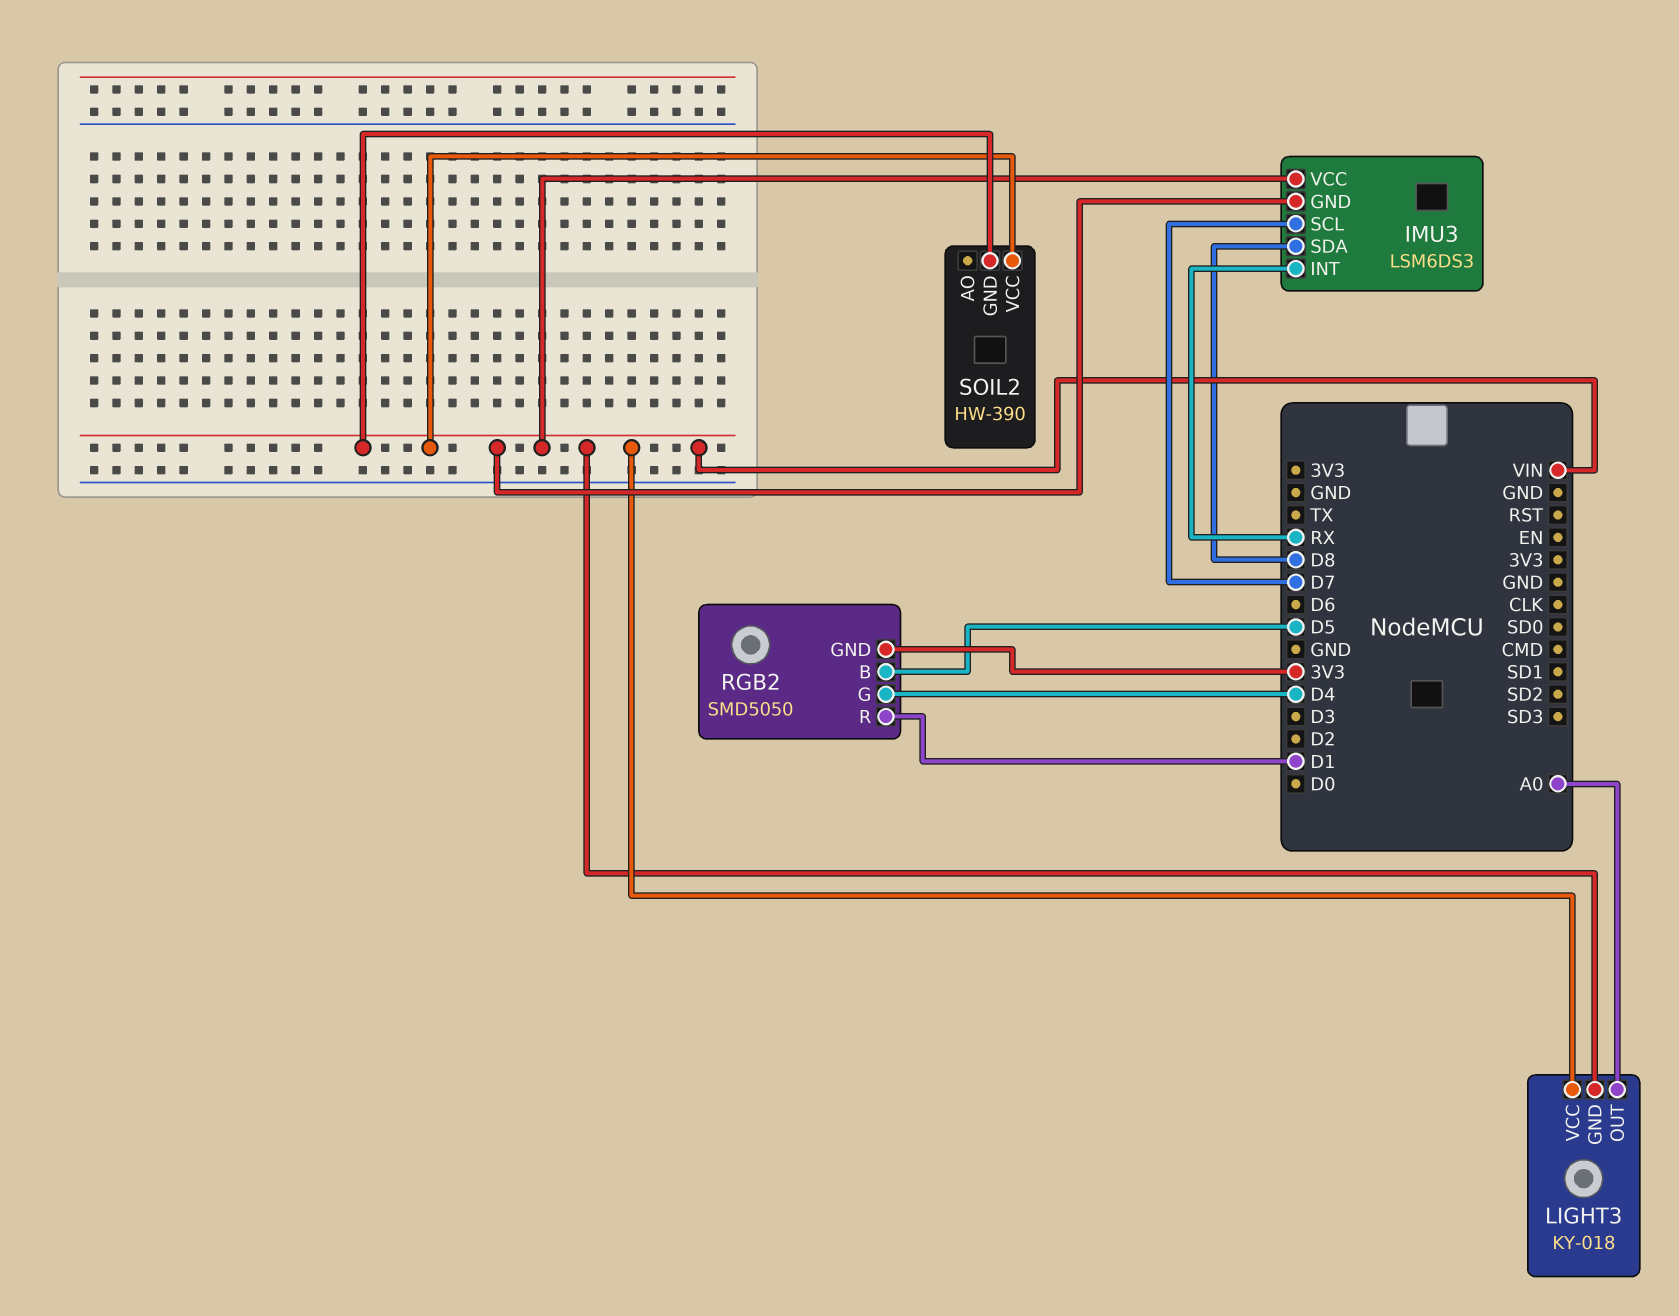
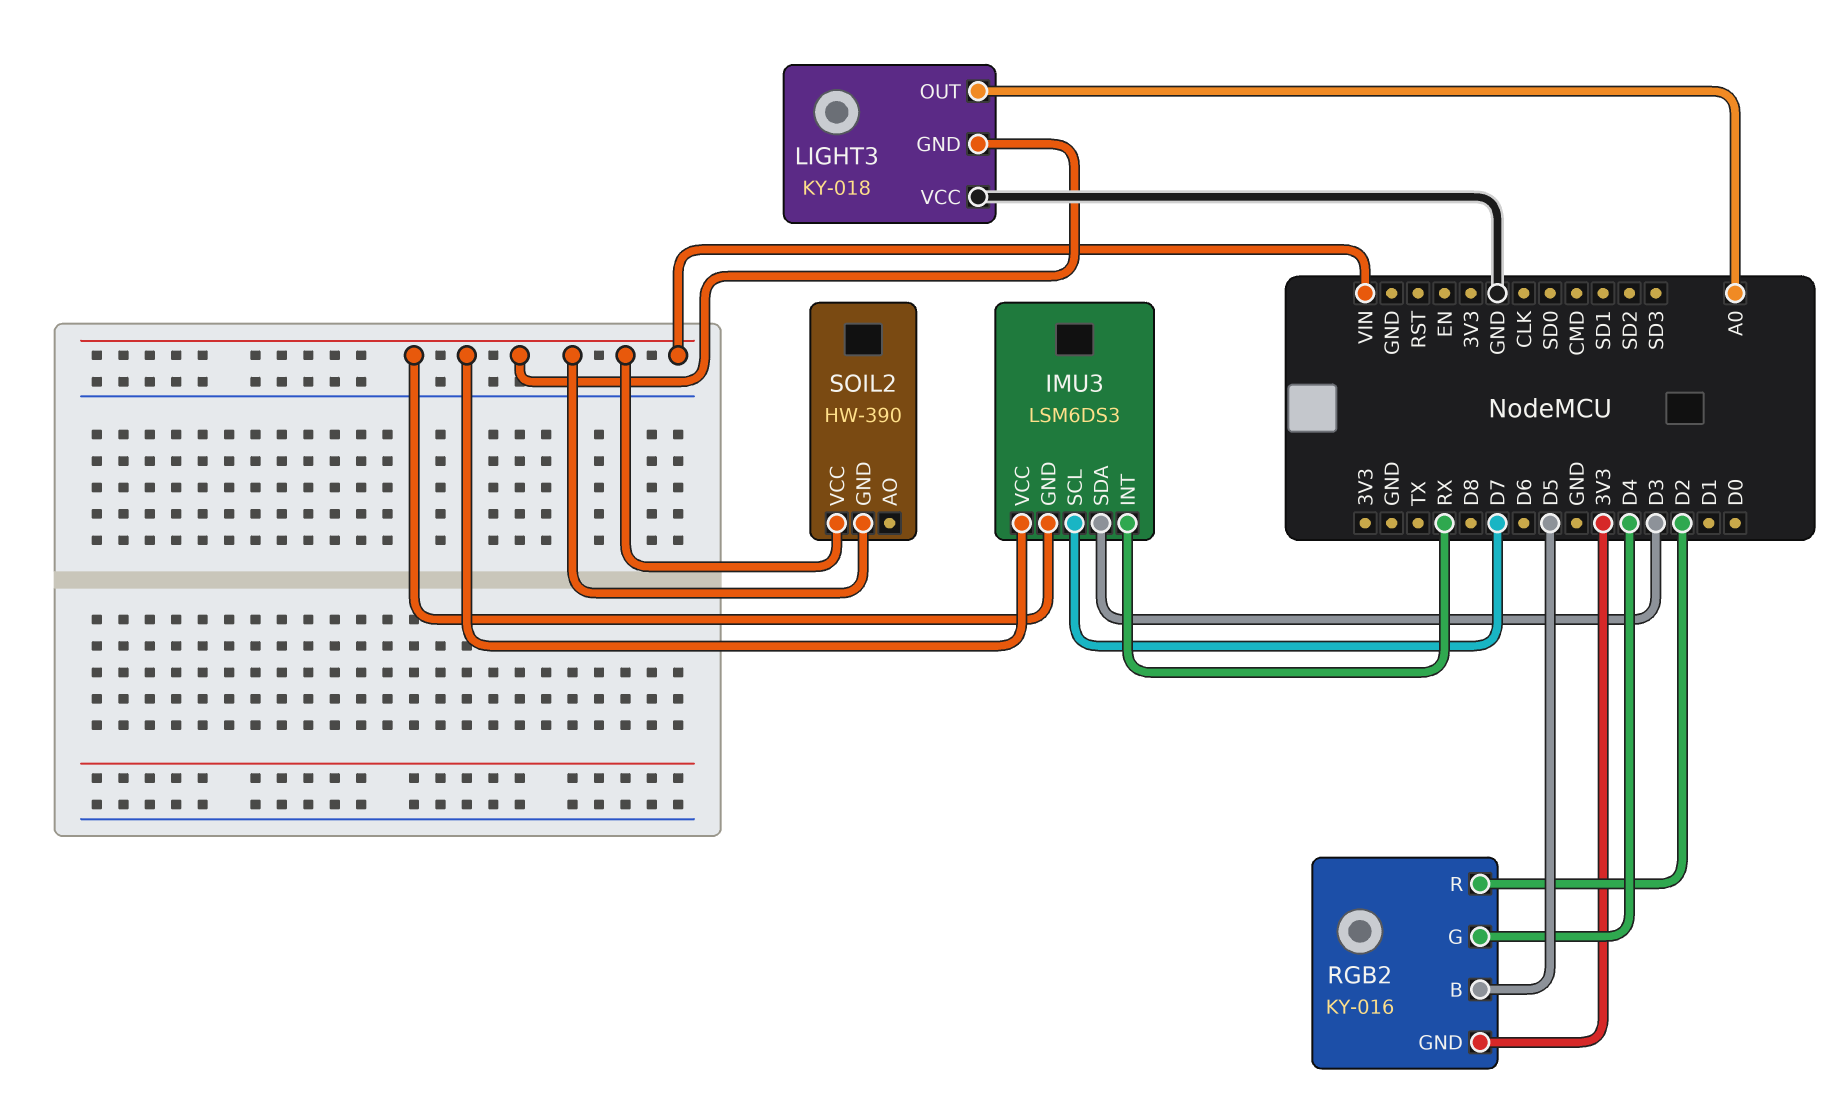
IMU3 pin SDA: D8 -> D3
LIGHT3 pin VCC: VIN -> GND
RGB2: SMD5050 -> KY-016
RGB2 pin R: D1 -> D2

